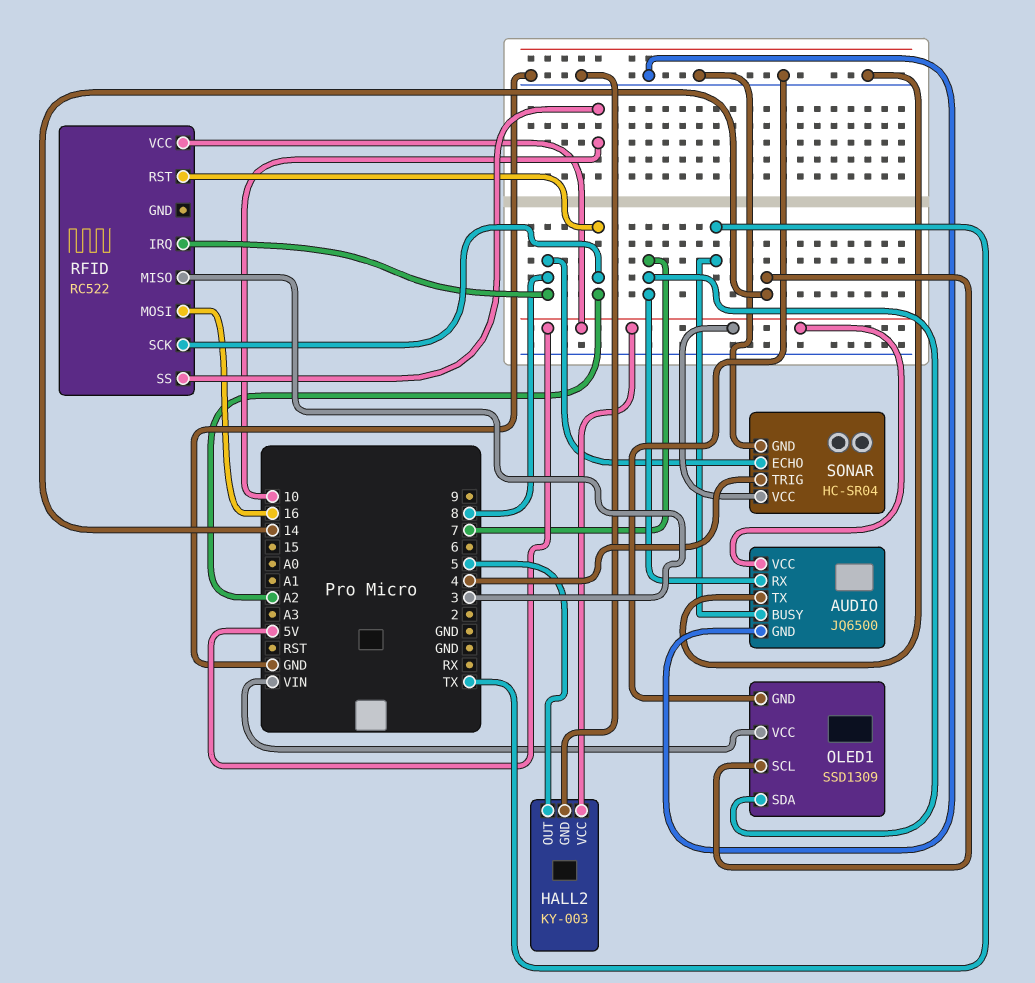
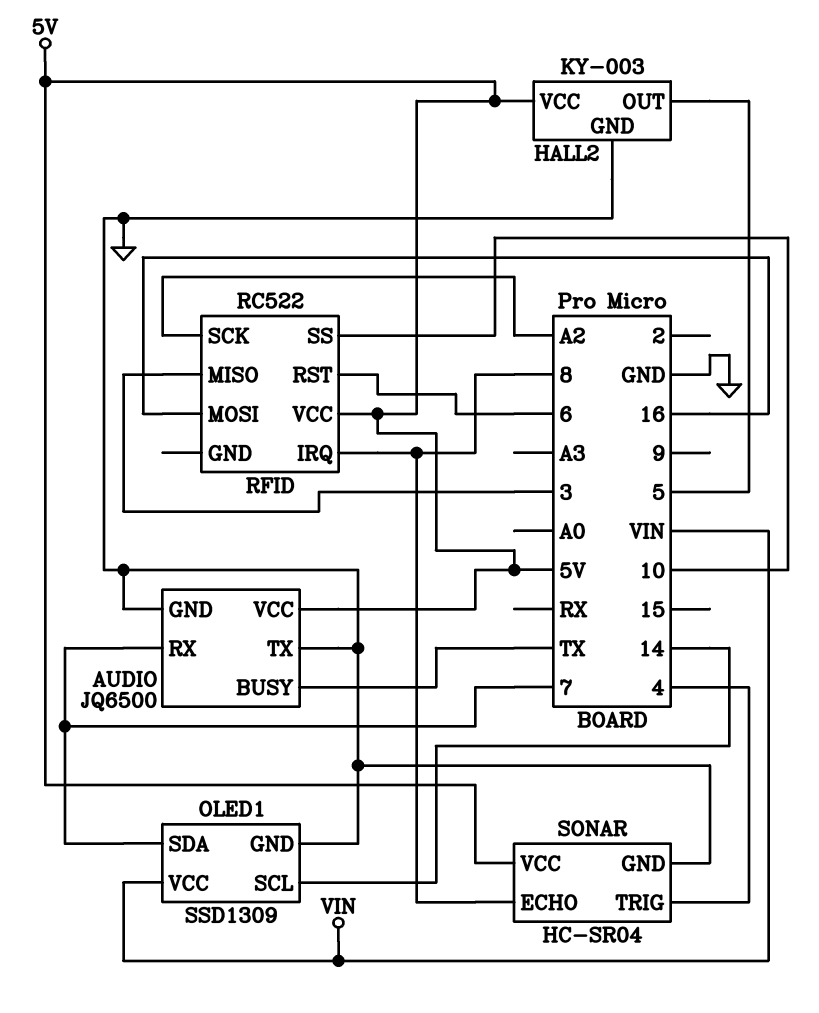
RFID pin RST: A2 -> 6

